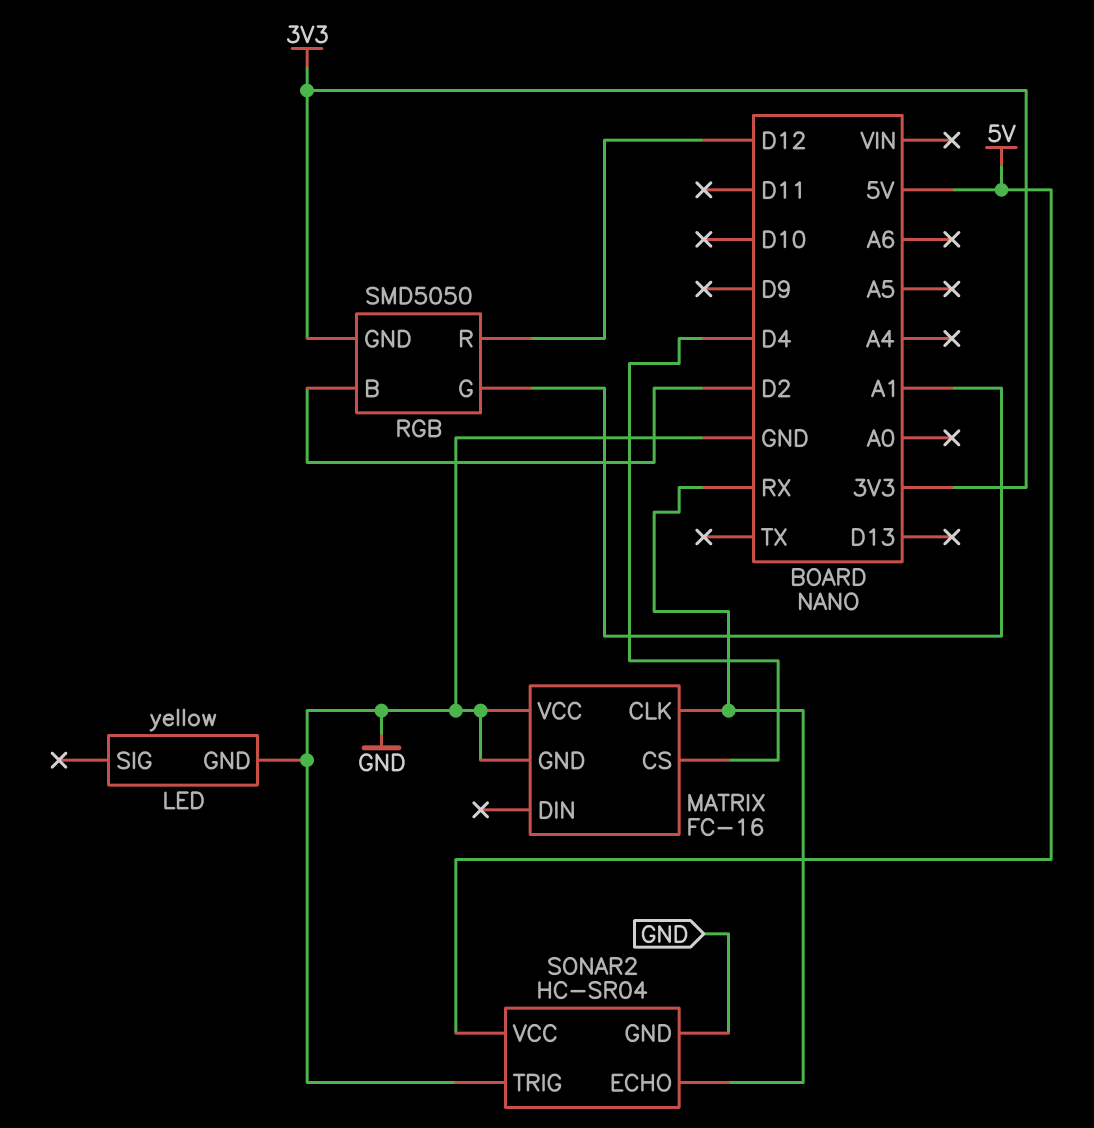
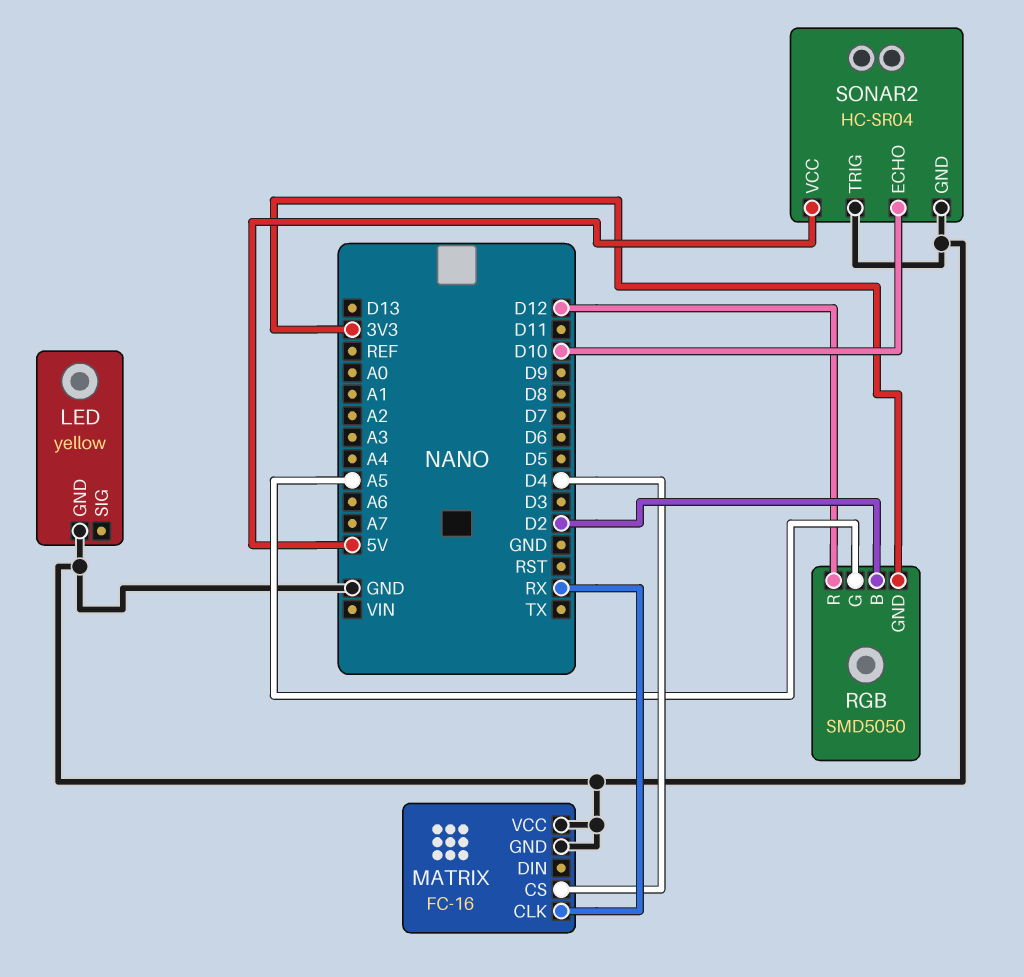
RGB pin G: A1 -> A5
SONAR2 pin ECHO: RX -> D10

